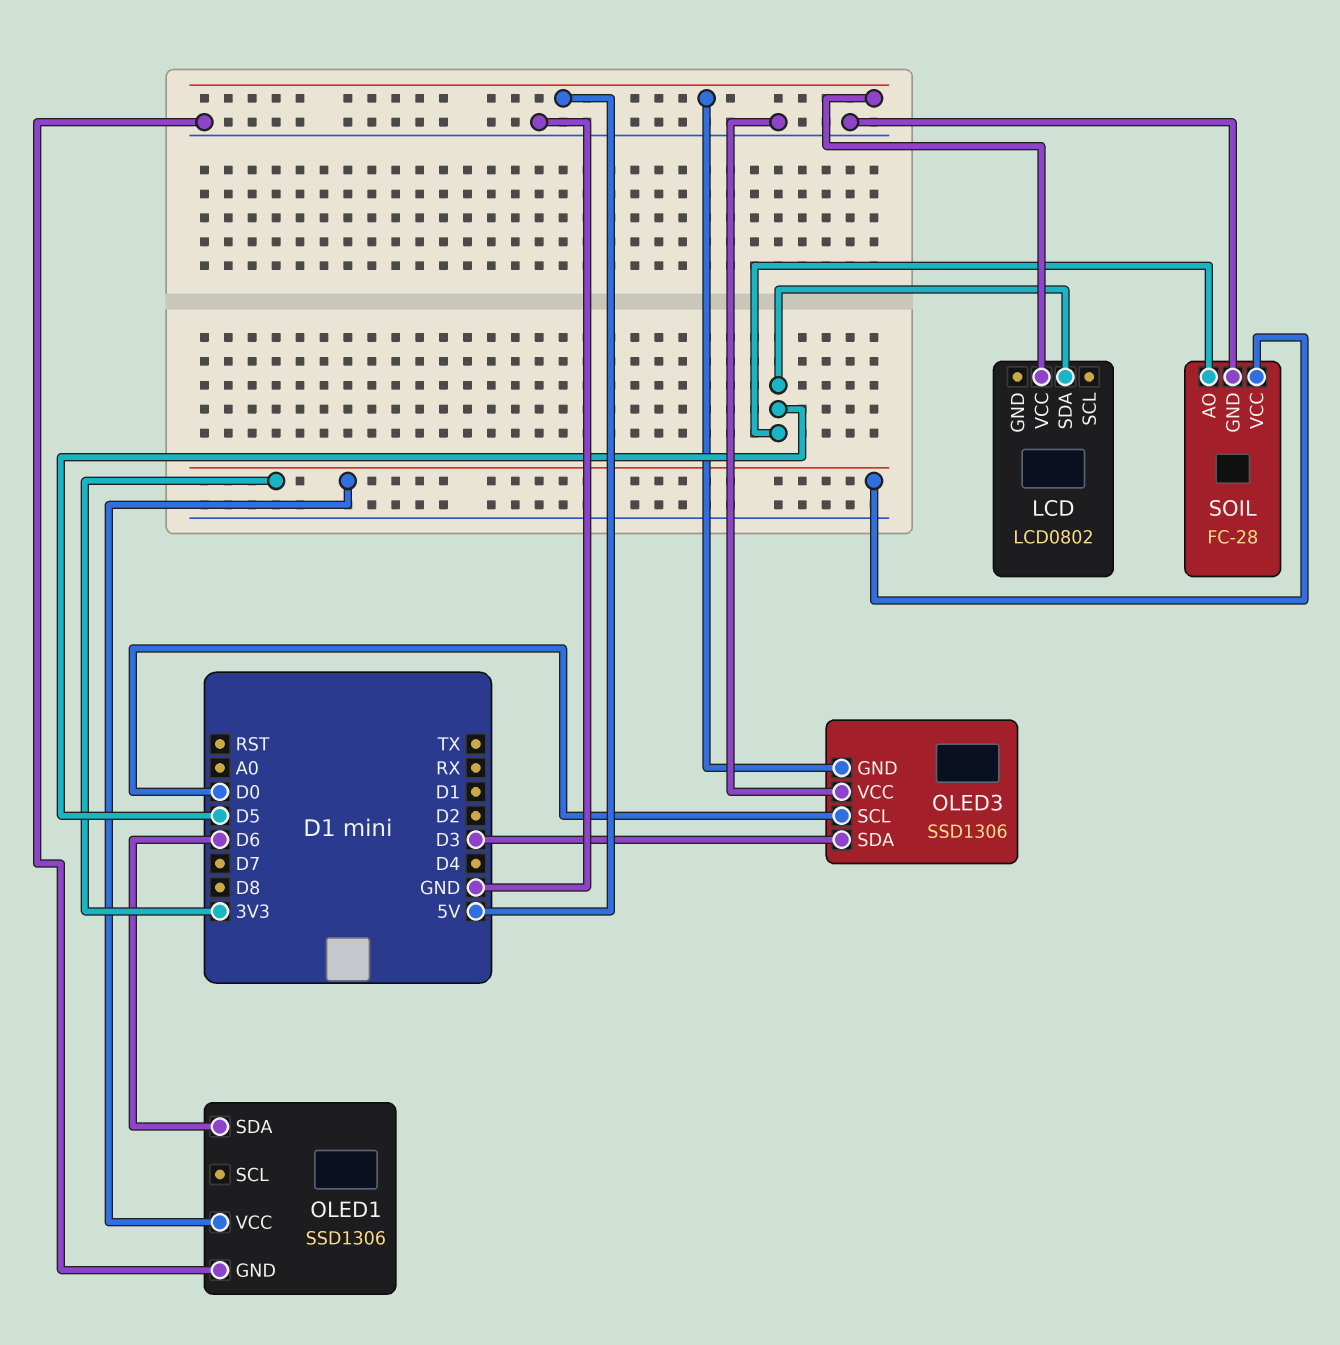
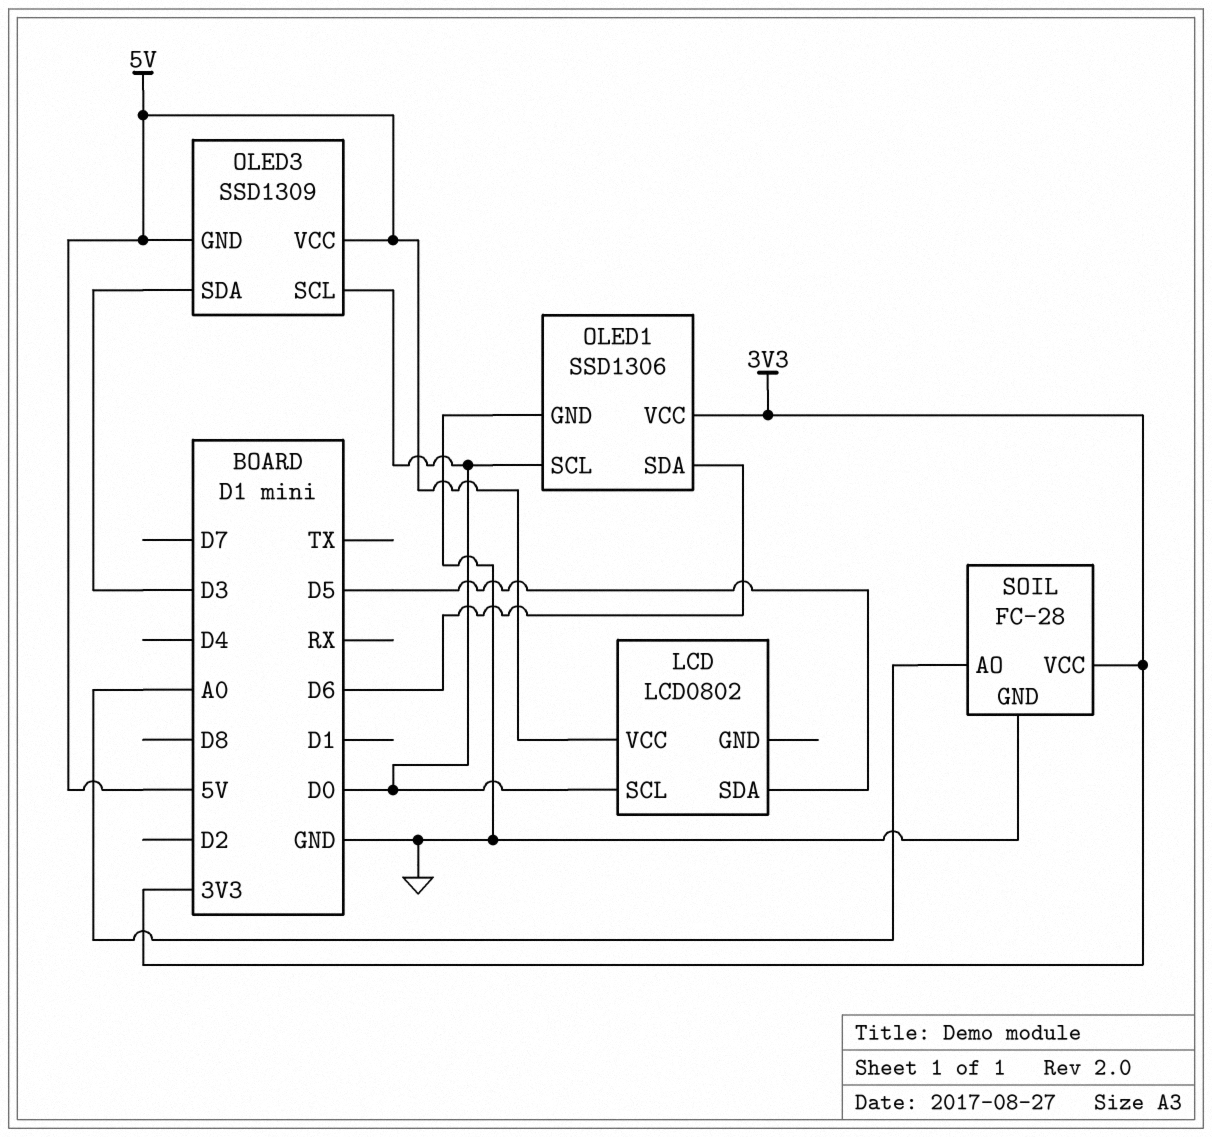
LCD pin SCL: none -> D0
OLED1 pin SCL: none -> D0
OLED3: SSD1306 -> SSD1309
OLED3 pin VCC: GND -> 5V
SOIL pin AO: D5 -> A0

